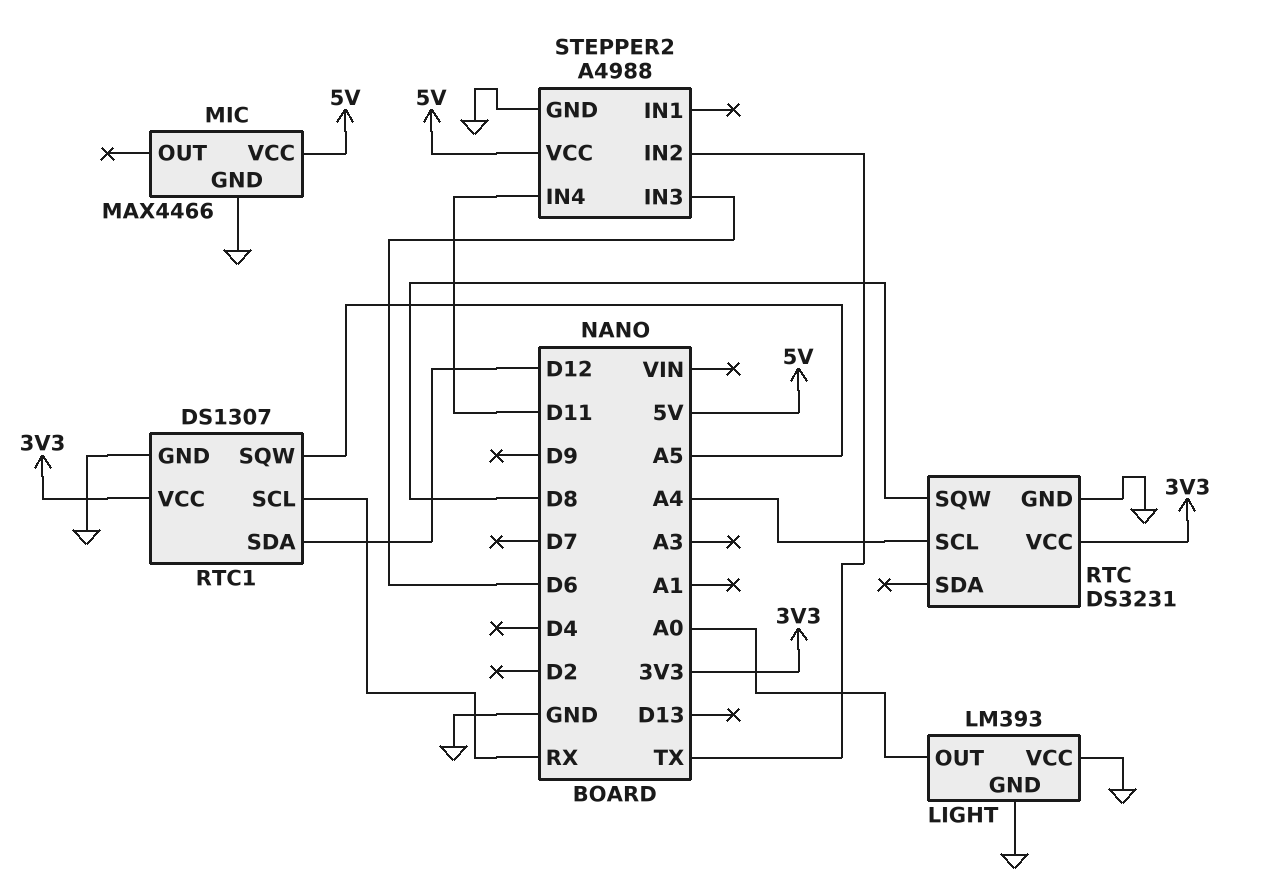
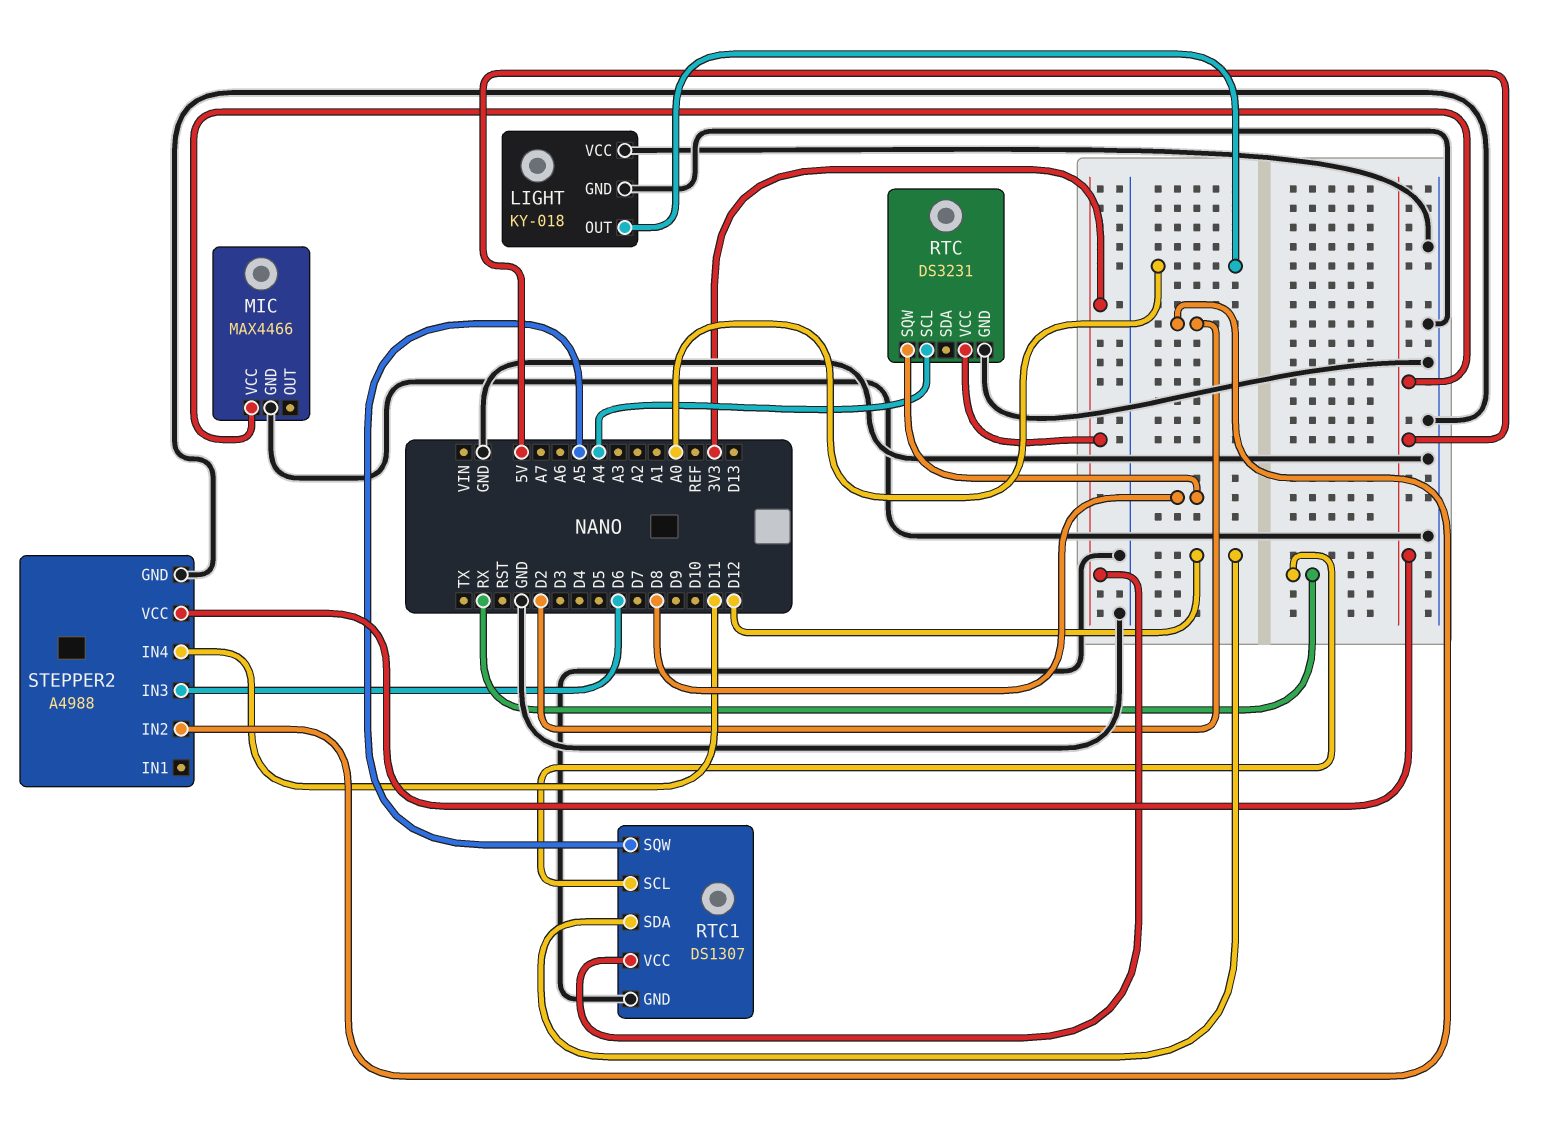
LIGHT: LM393 -> KY-018
STEPPER2 pin IN2: TX -> D2

